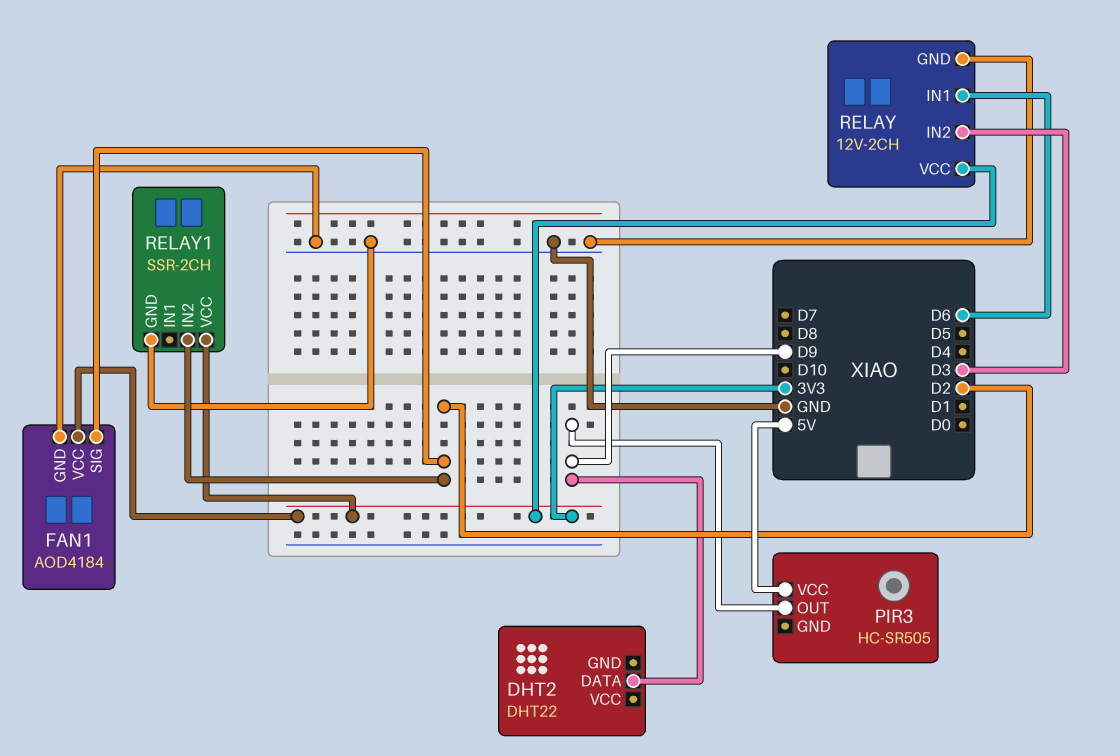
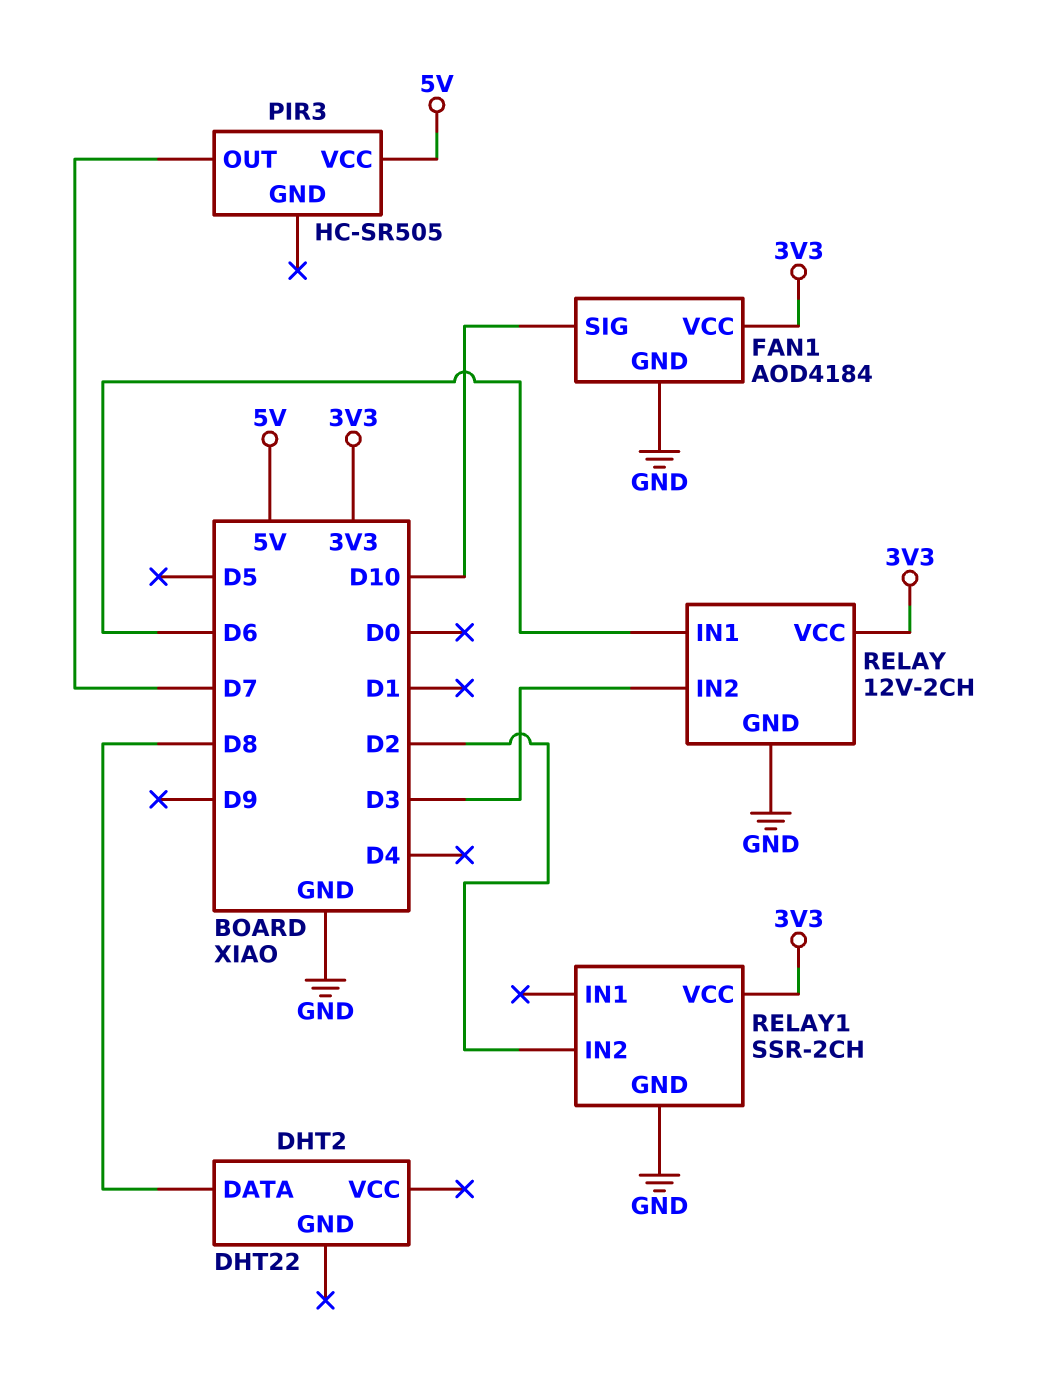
DHT2 pin DATA: D9 -> D8
FAN1 pin SIG: D2 -> D10
PIR3 pin OUT: D9 -> D7

